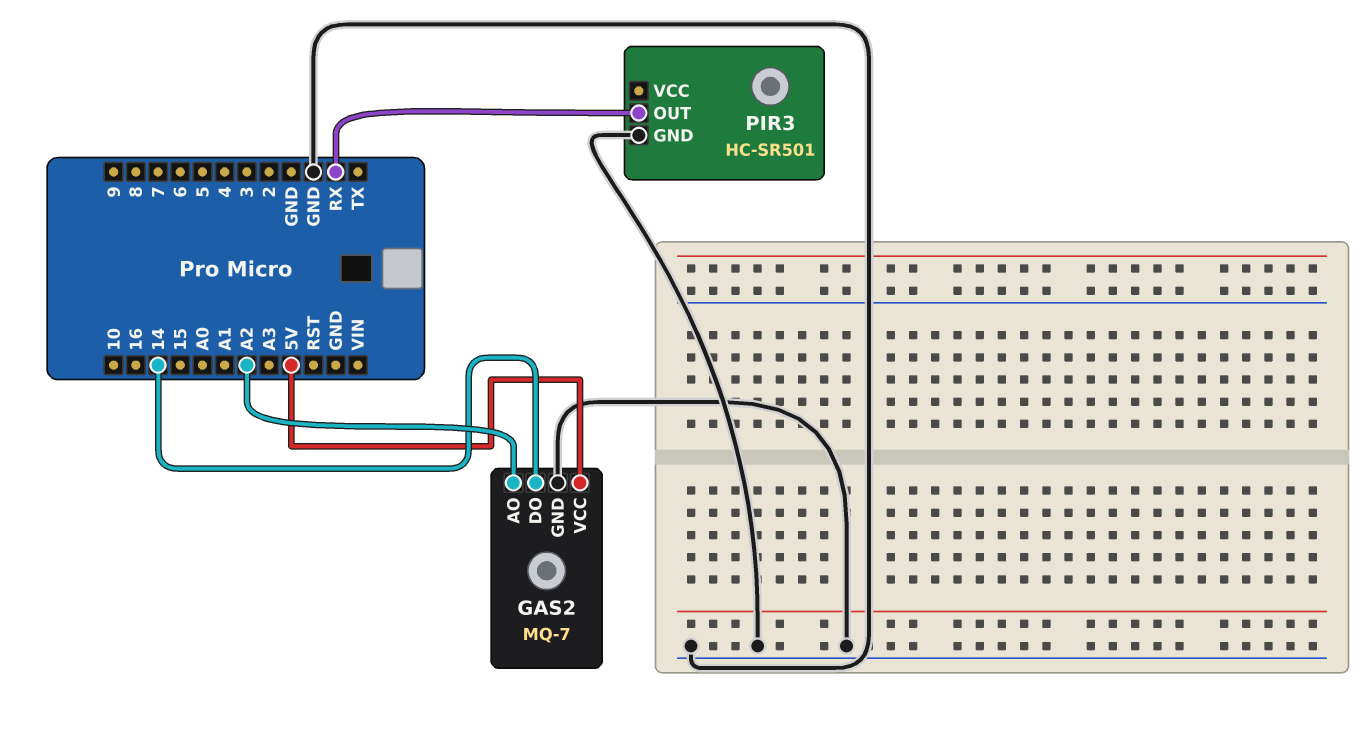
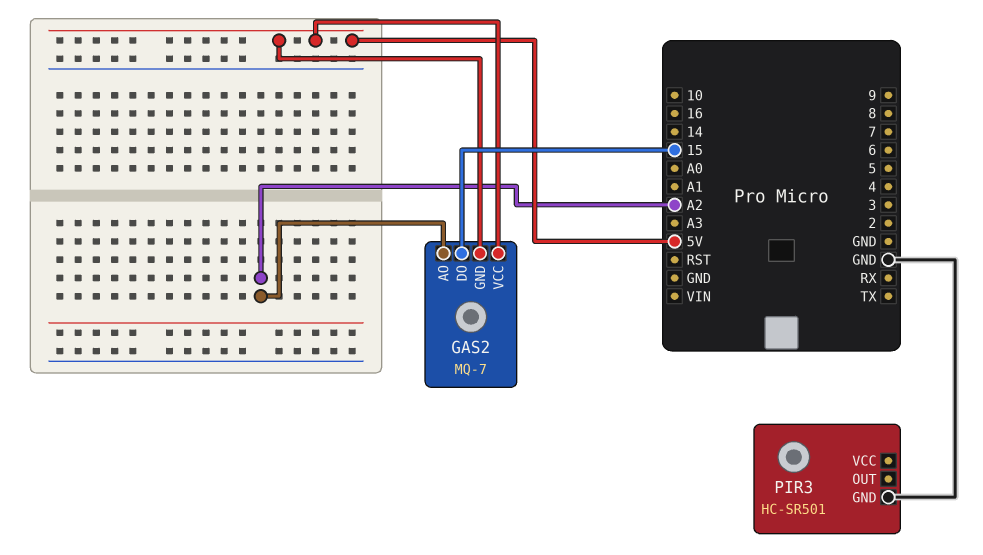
GAS2 pin DO: 14 -> 15
GAS2 pin GND: GND -> 5V
PIR3 pin OUT: RX -> none

